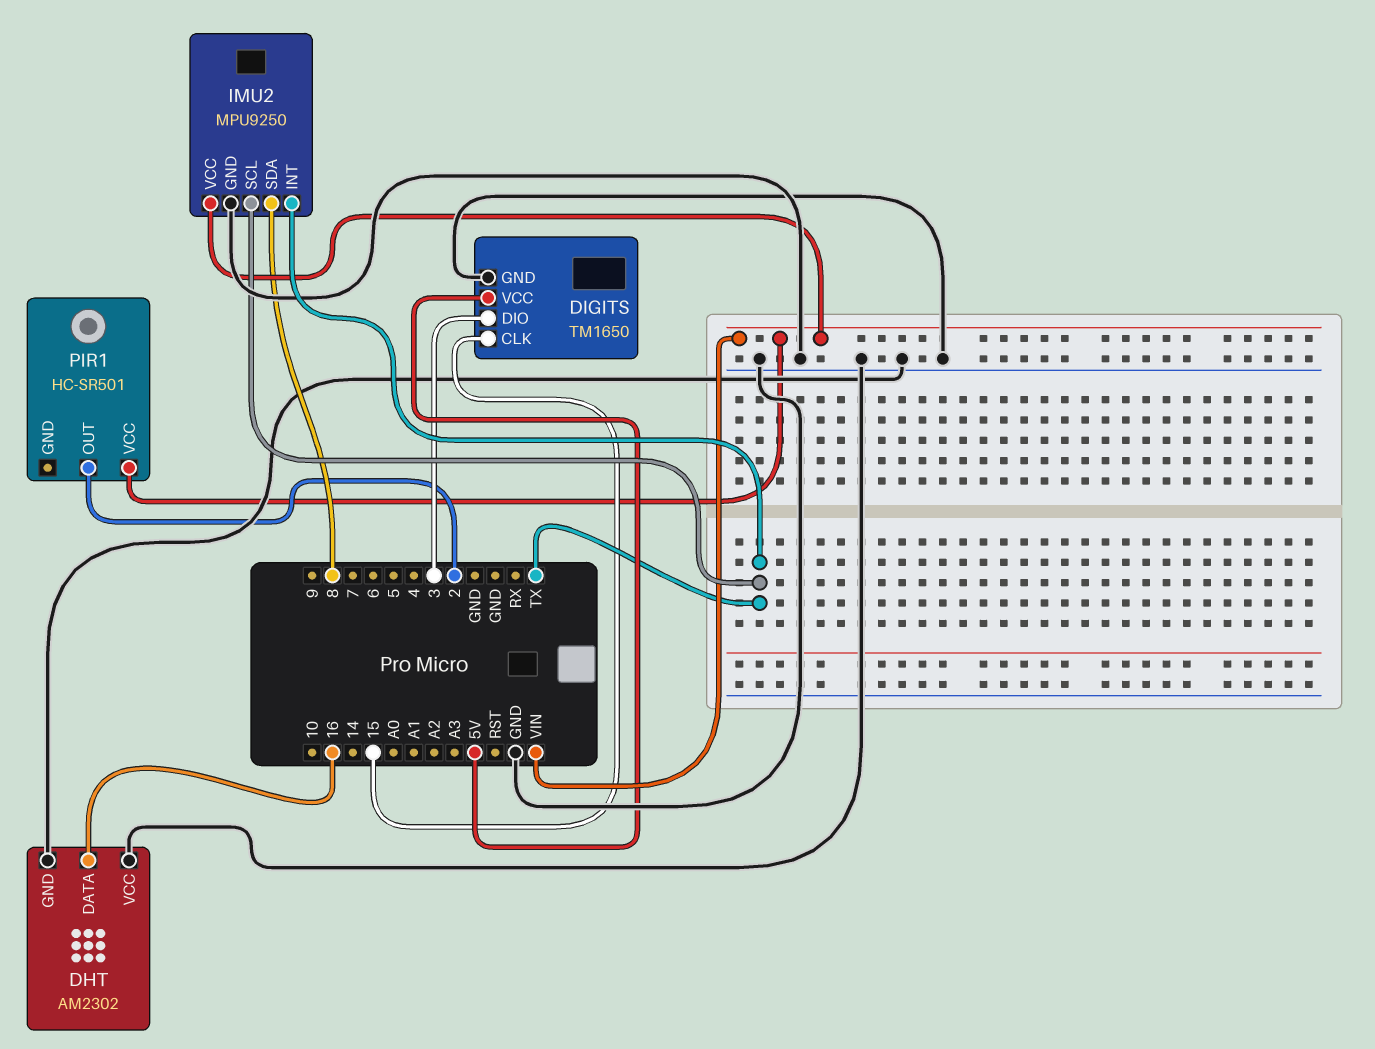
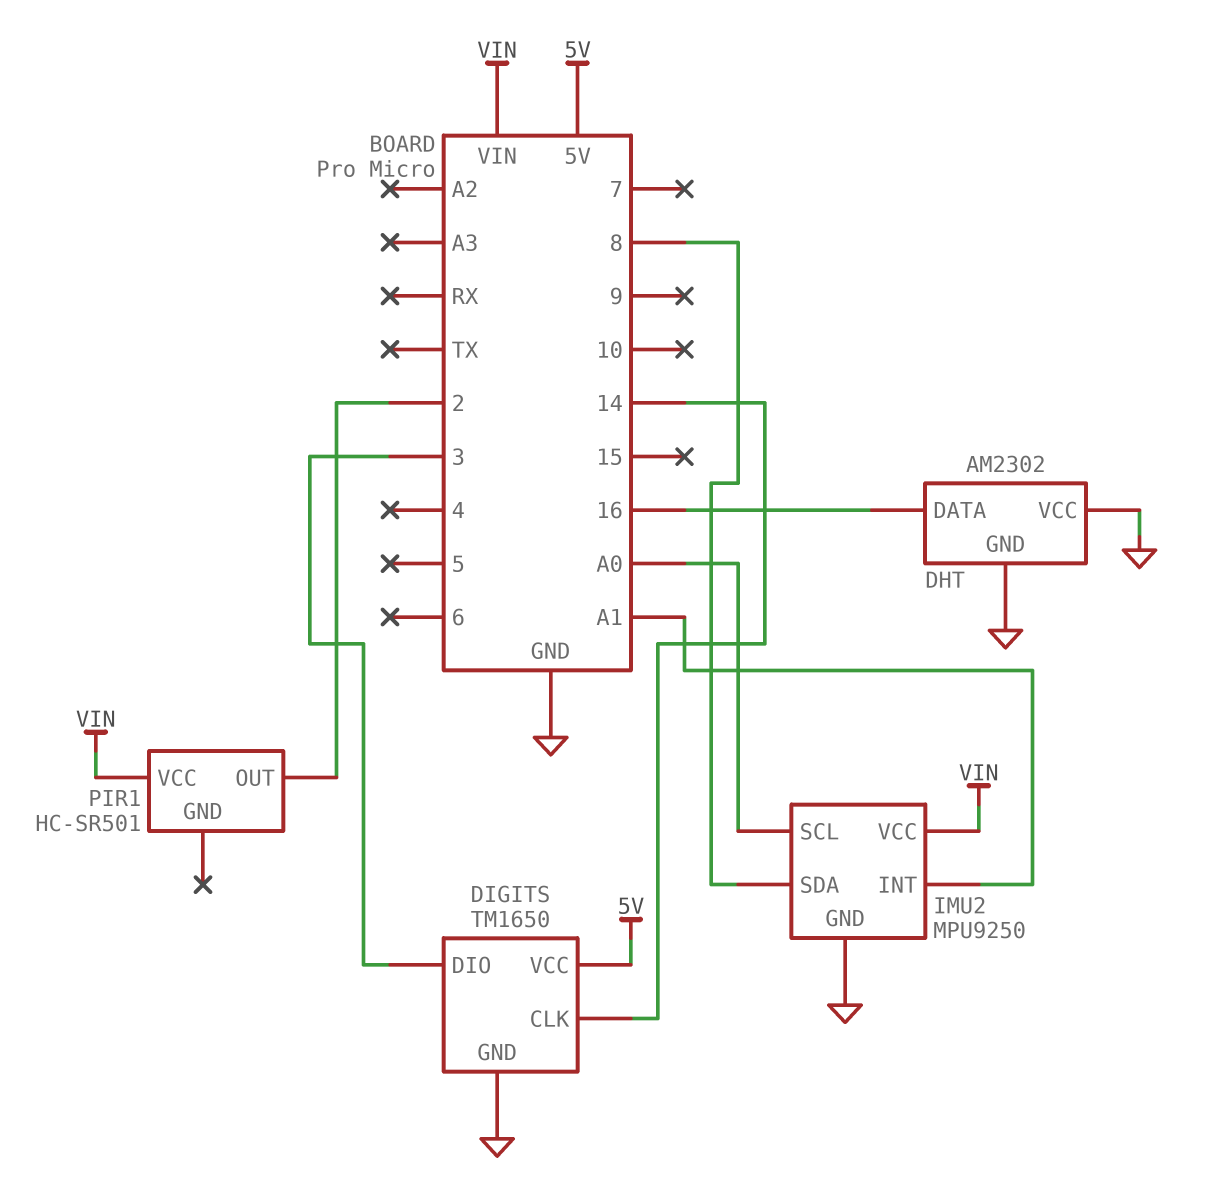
DIGITS pin CLK: 15 -> 14
IMU2 pin INT: TX -> A1
IMU2 pin SCL: TX -> A0

